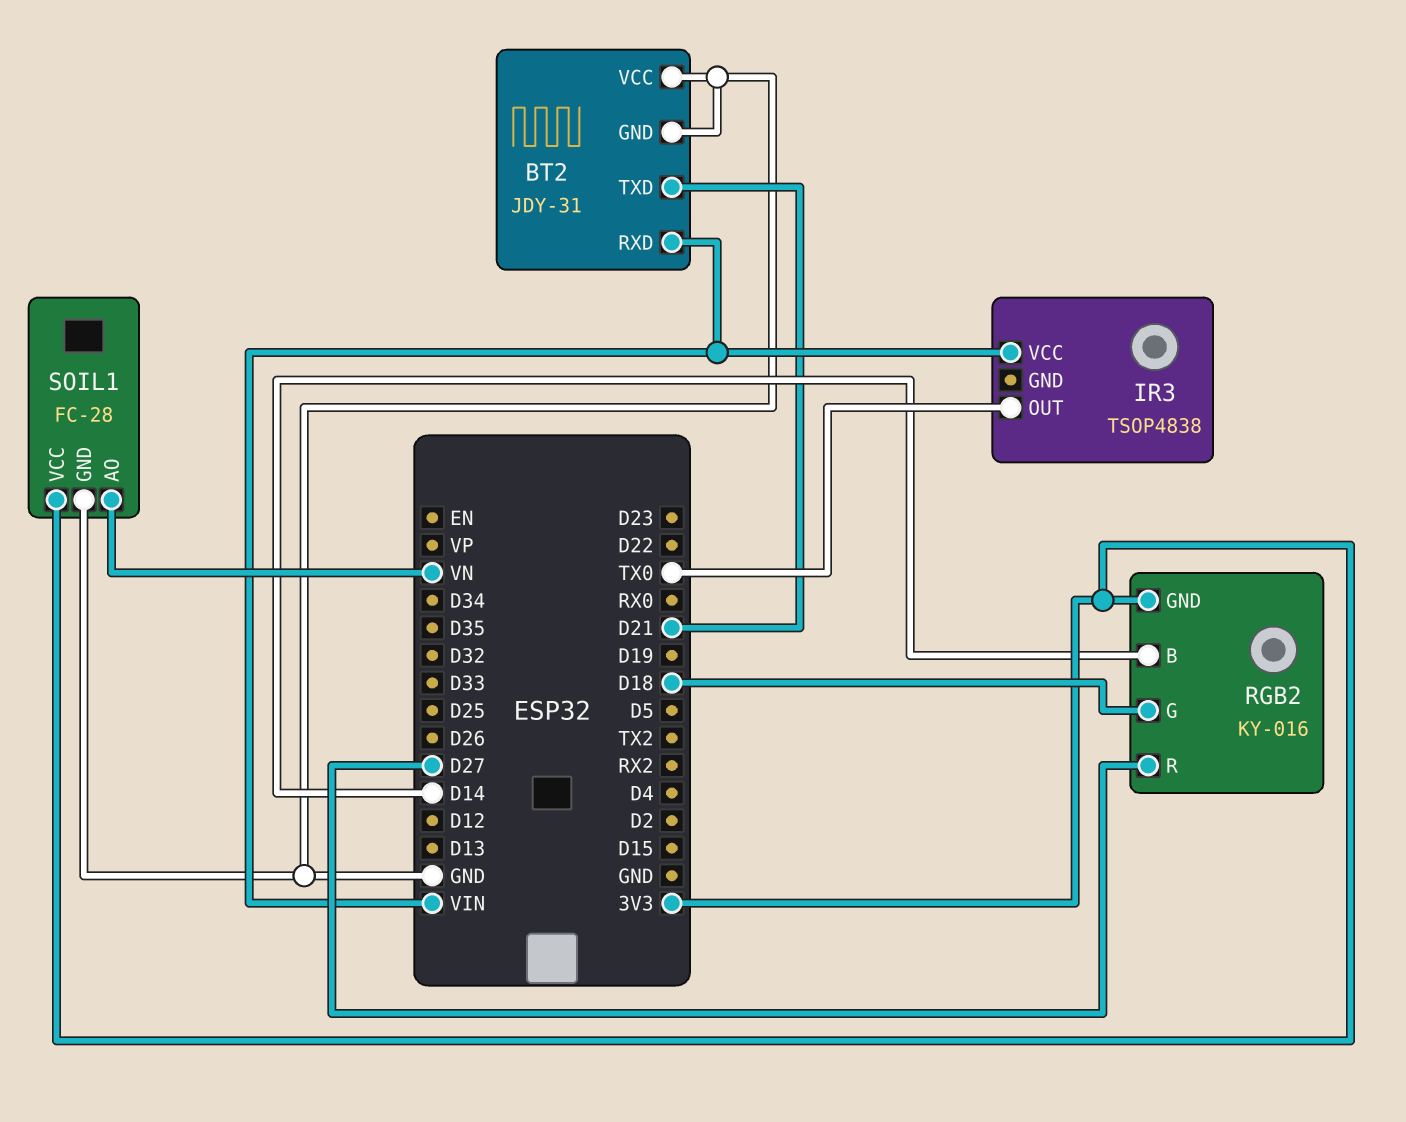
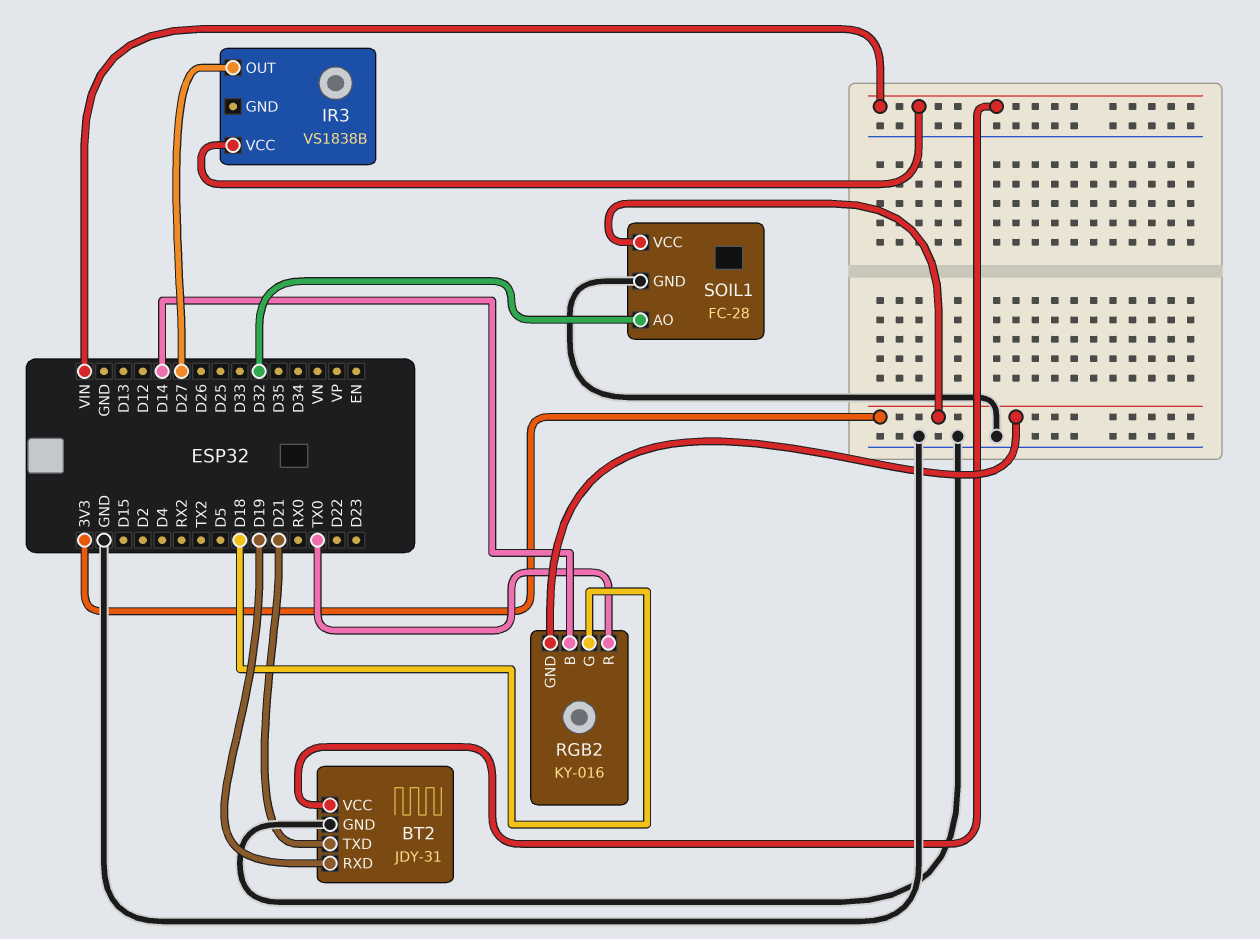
BT2 pin RXD: VIN -> D19
BT2 pin VCC: GND -> VIN
IR3: TSOP4838 -> VS1838B
IR3 pin OUT: TX0 -> D27
RGB2 pin R: D27 -> TX0
SOIL1 pin AO: VN -> D32

